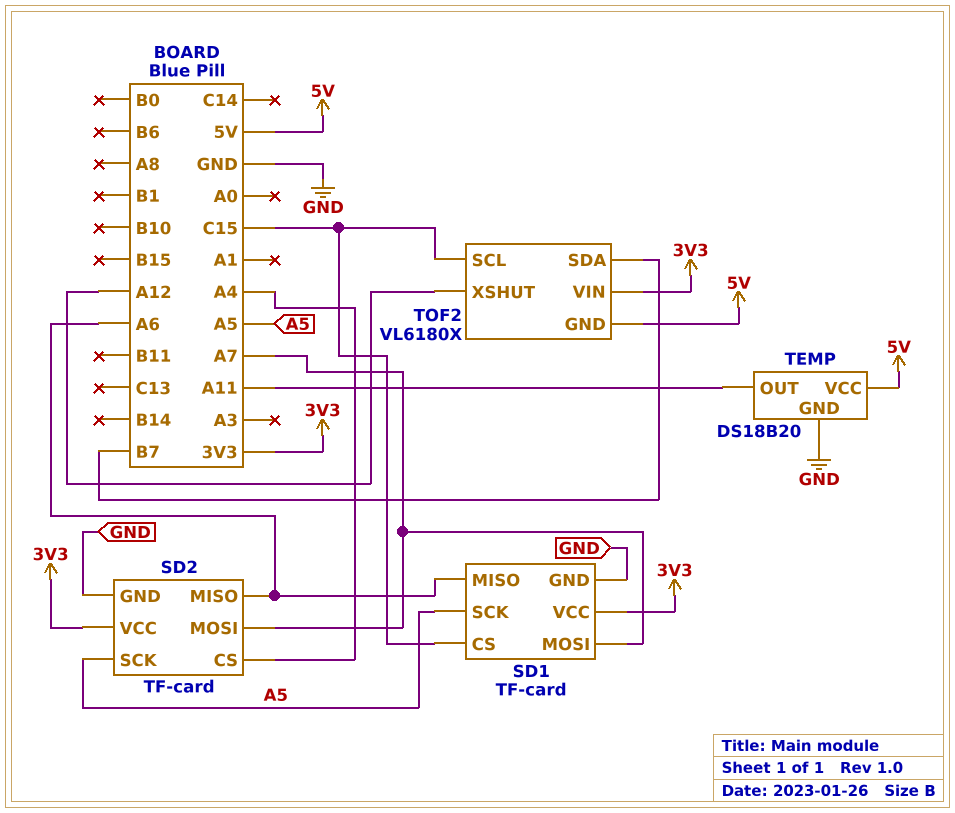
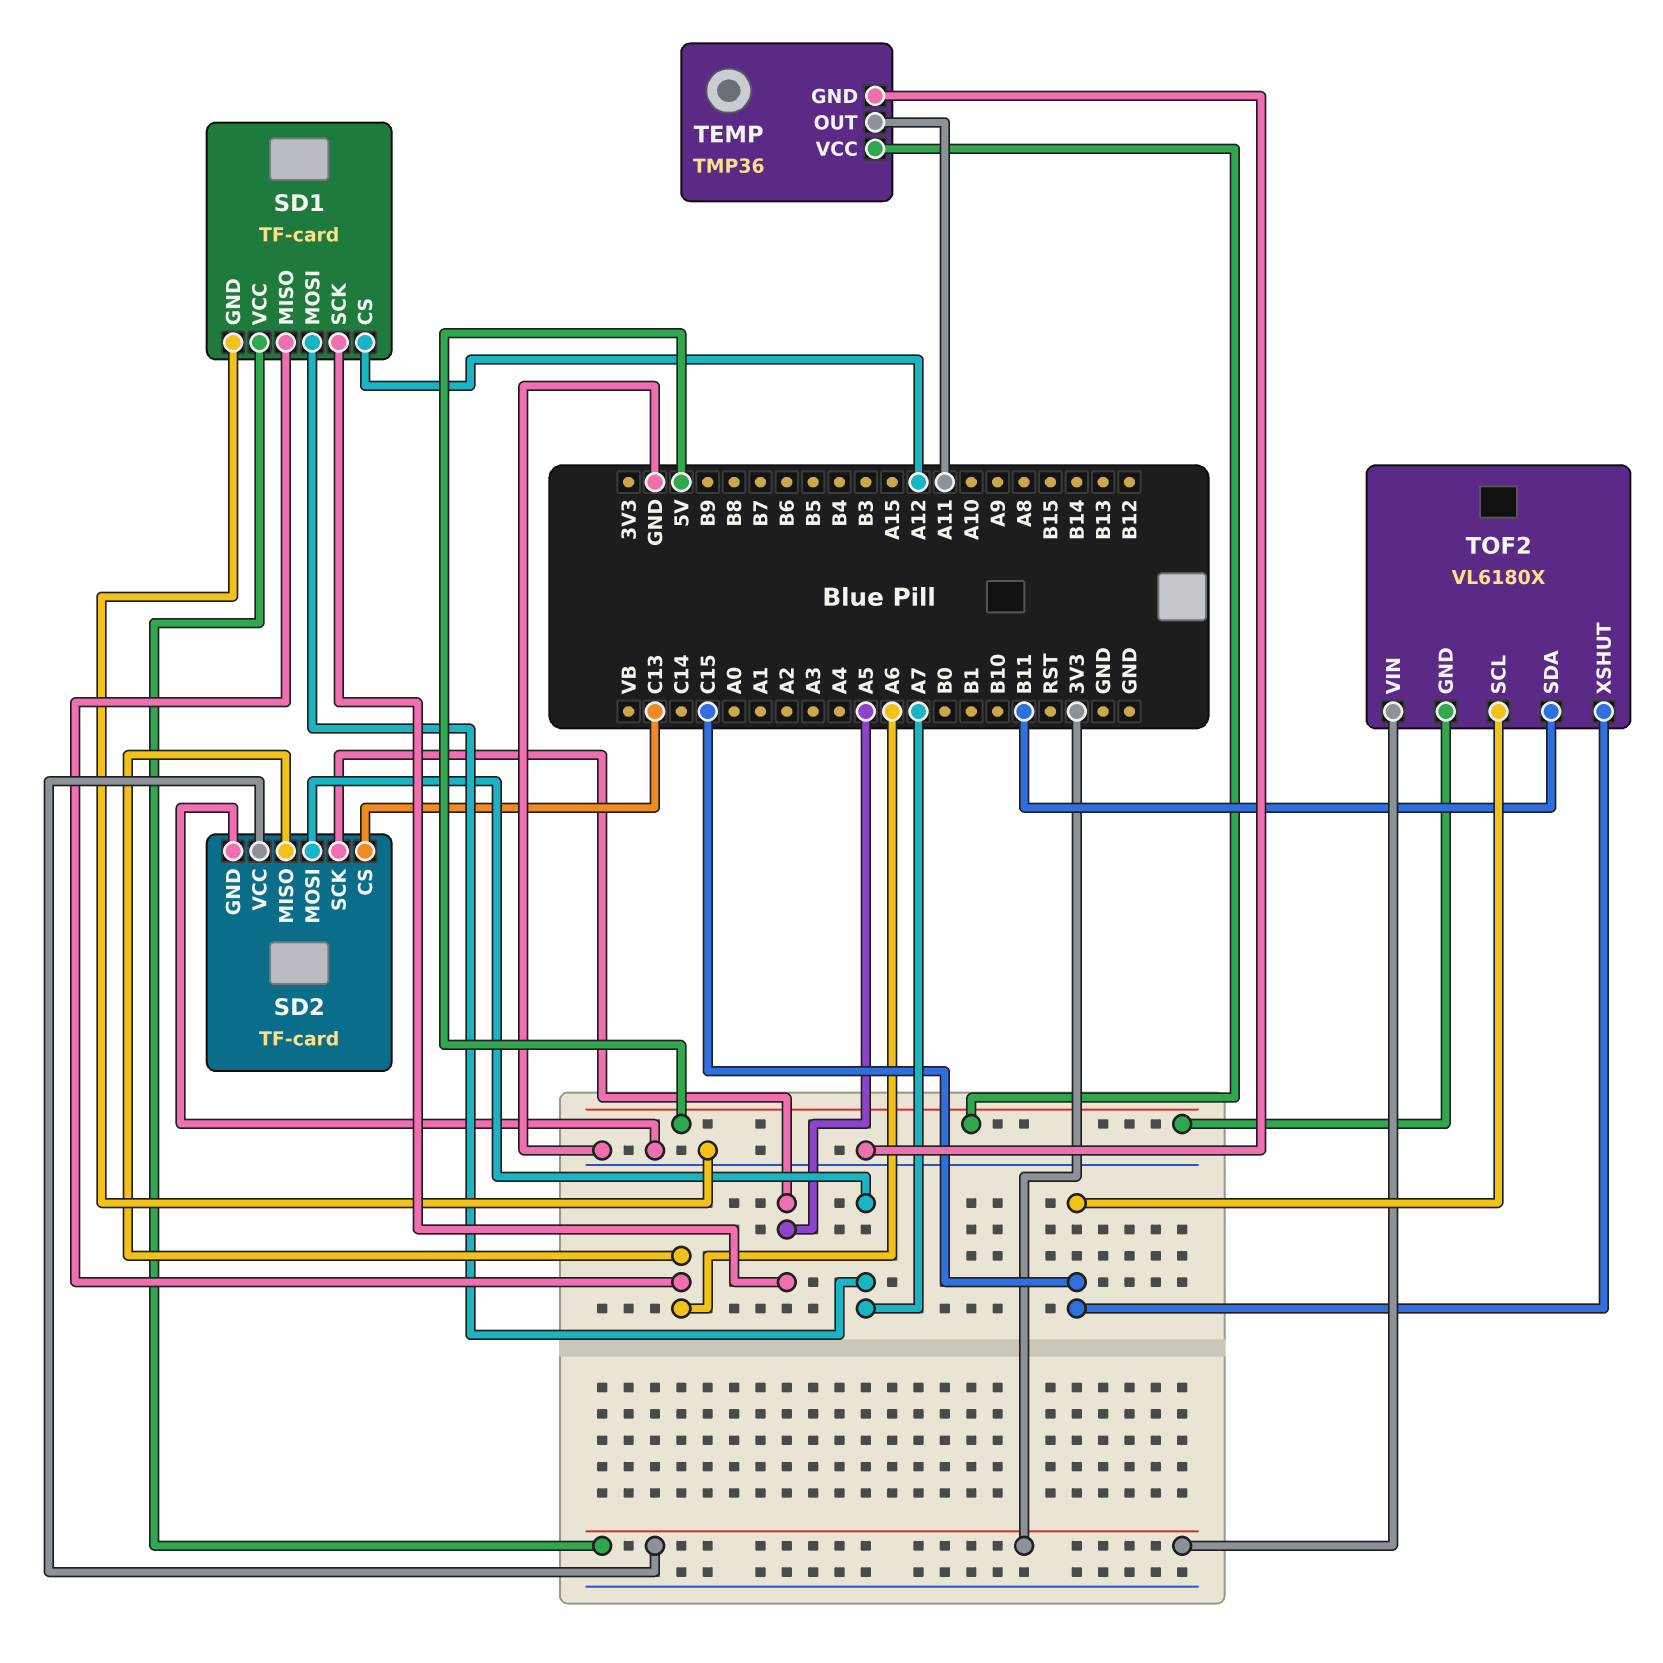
SD1 pin CS: C15 -> A12
SD2 pin CS: A4 -> C13
TEMP: DS18B20 -> TMP36
TOF2 pin SDA: B7 -> B11
TOF2 pin XSHUT: A12 -> C15

